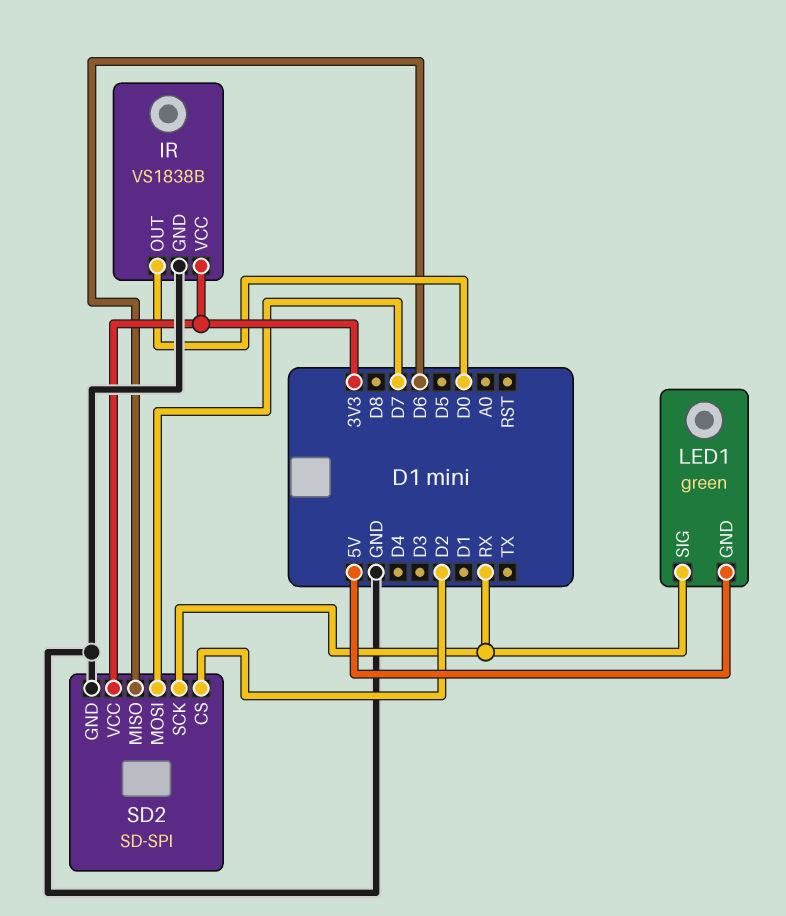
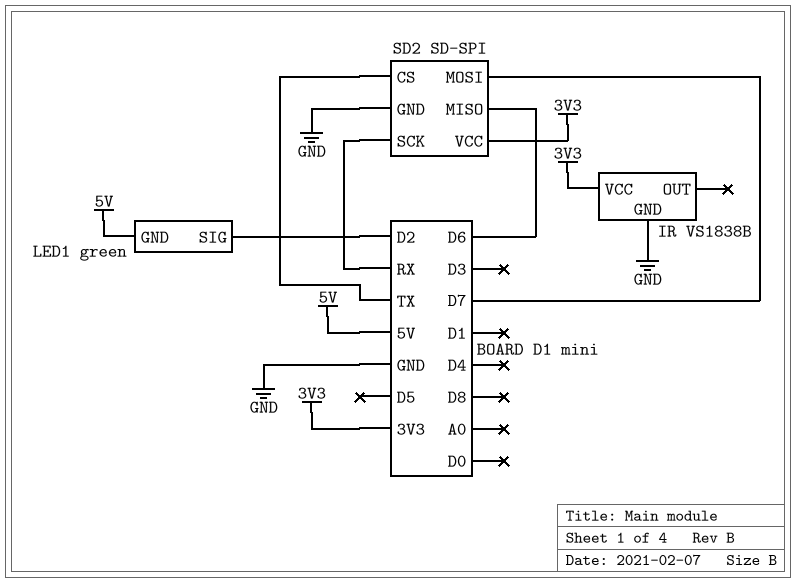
IR pin OUT: D0 -> none
LED1 pin SIG: RX -> D2
SD2 pin CS: D2 -> TX

